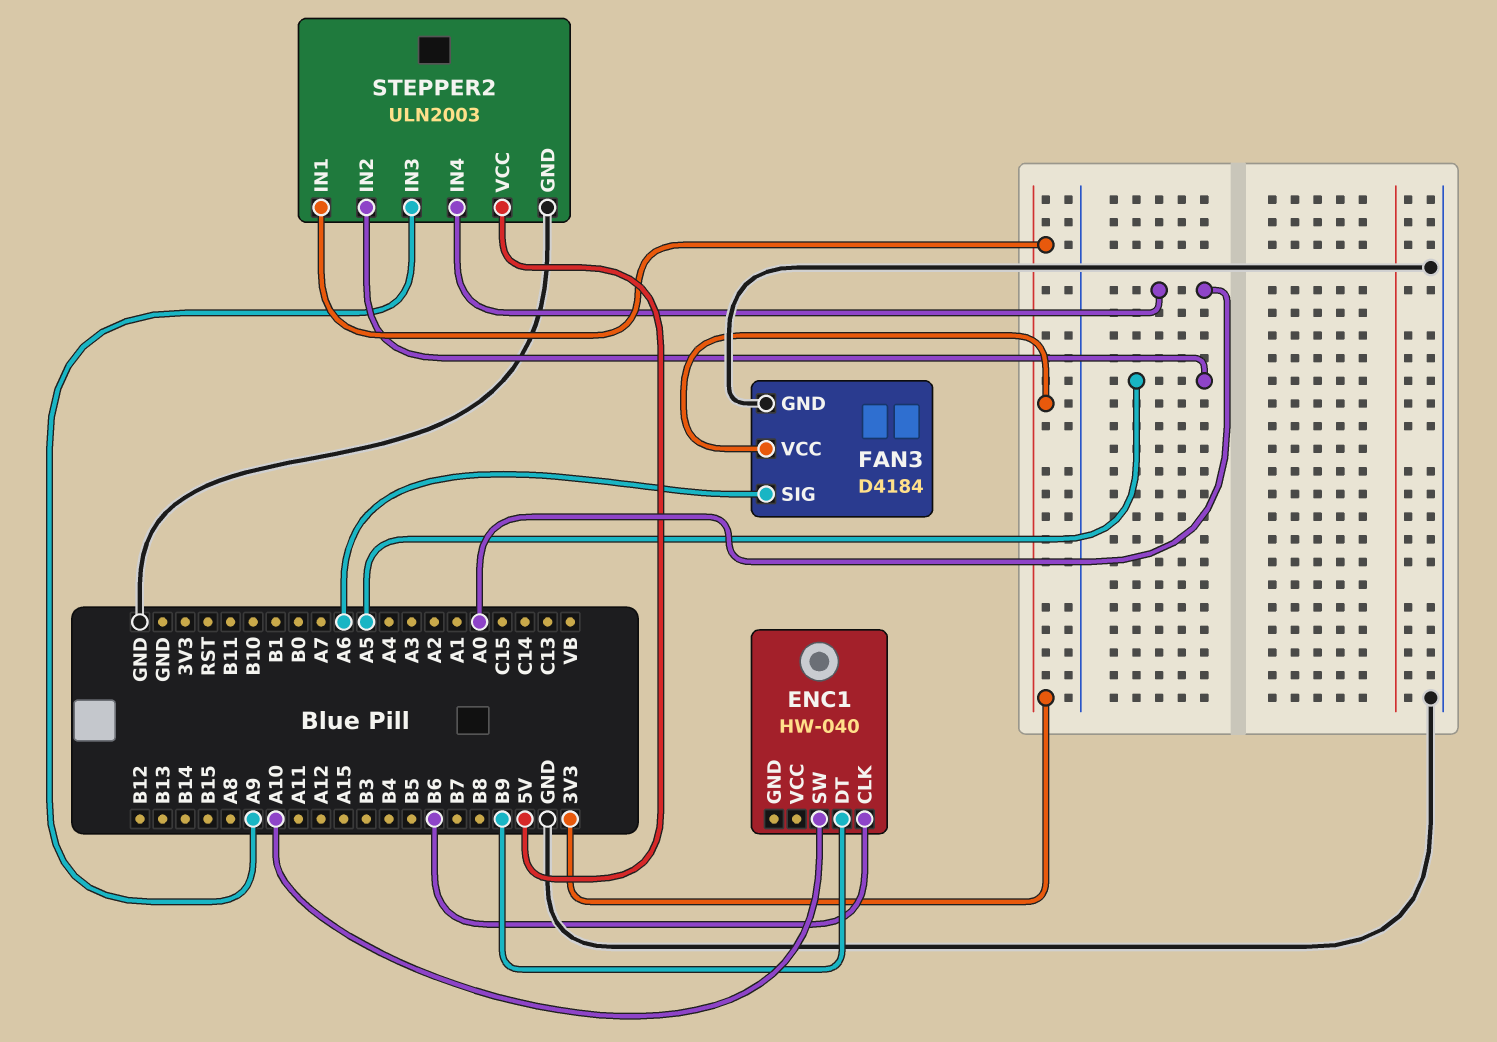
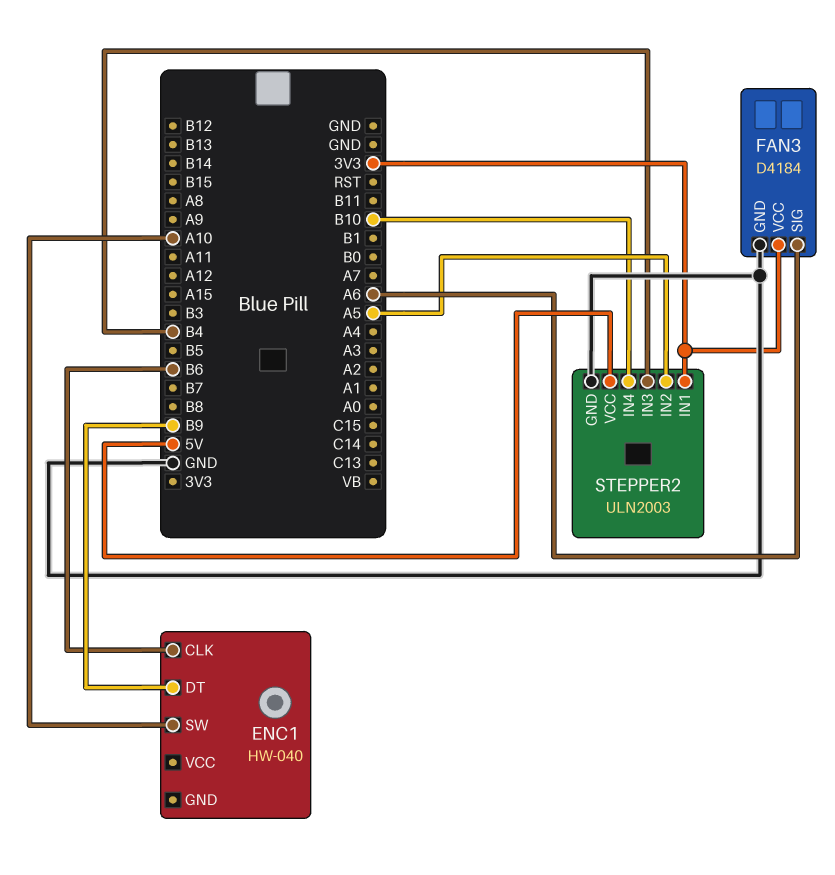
STEPPER2 pin IN3: A9 -> B4
STEPPER2 pin IN4: A0 -> B10

